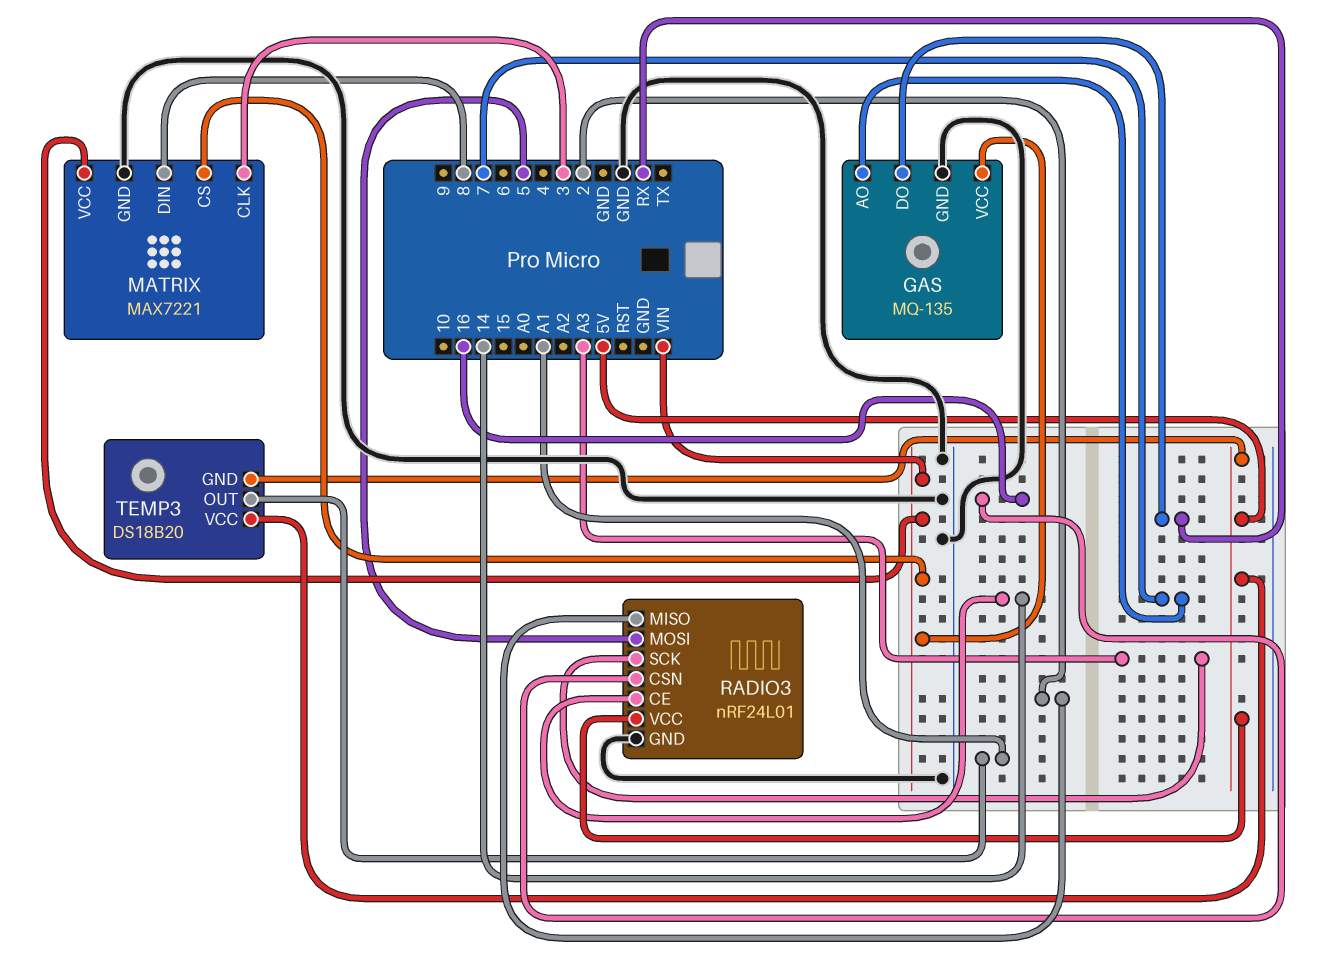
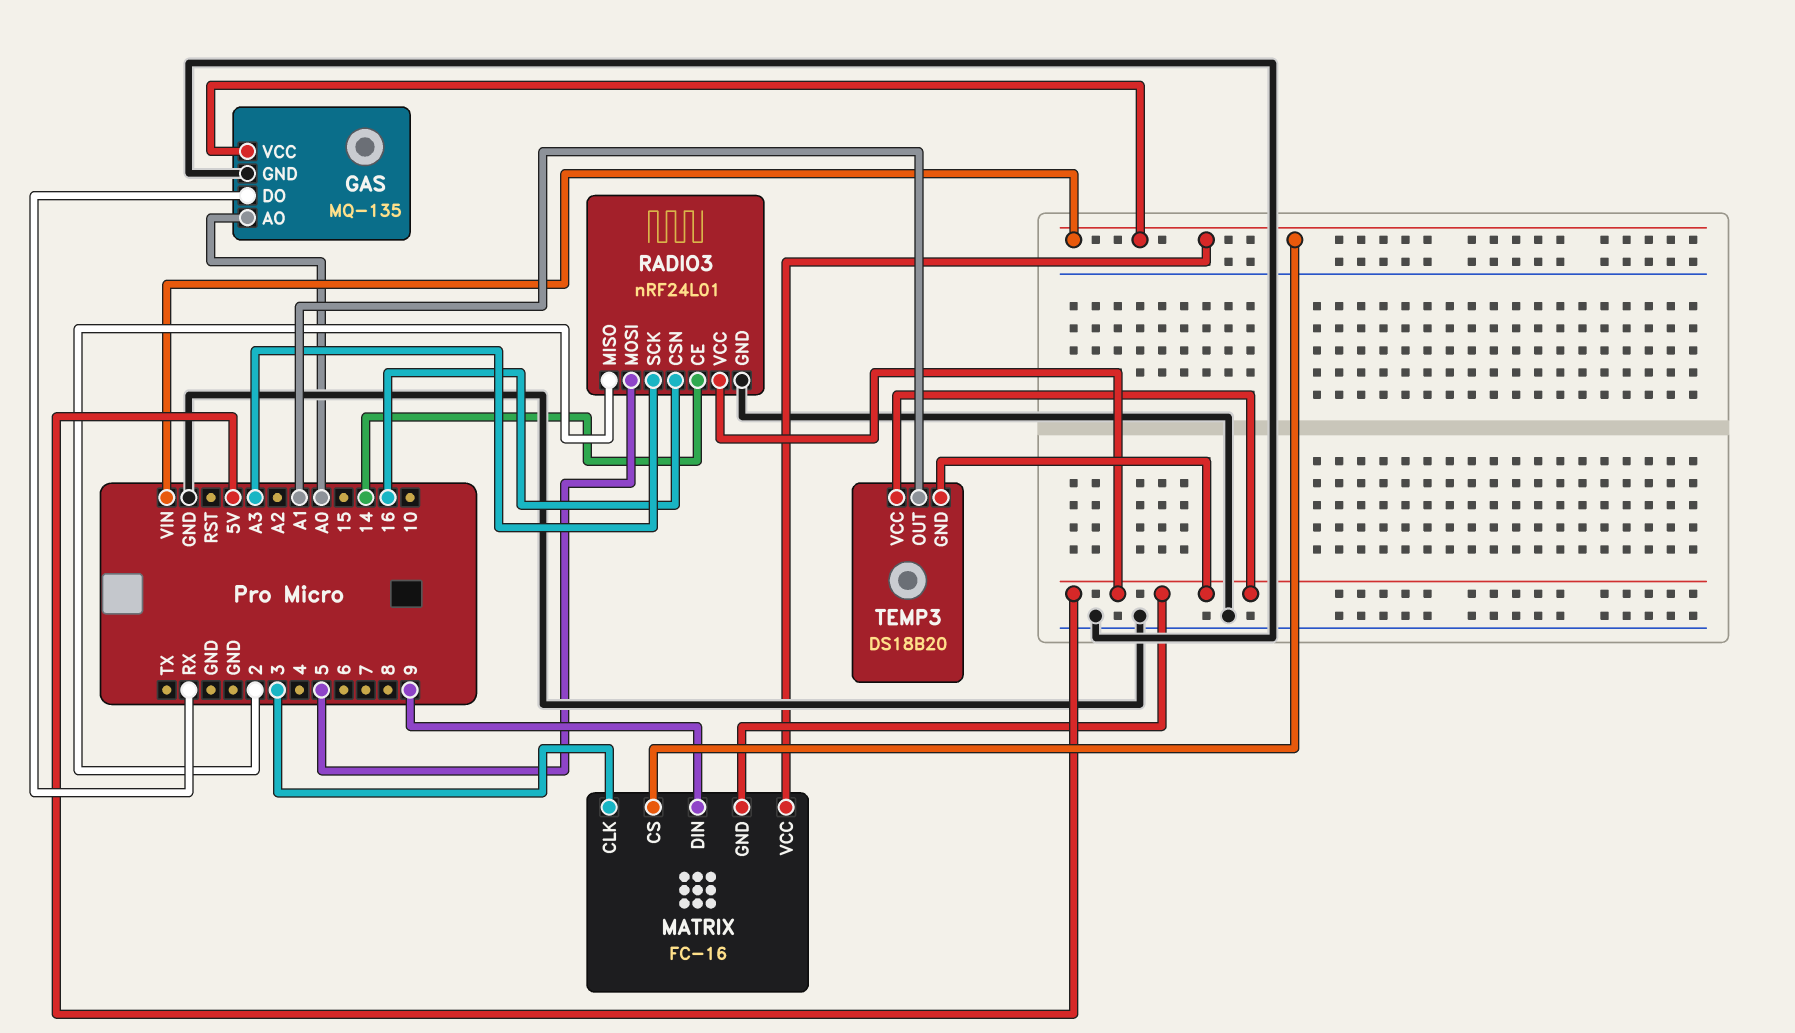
GAS pin AO: 7 -> A0
MATRIX: MAX7221 -> FC-16
MATRIX pin DIN: 8 -> 9
MATRIX pin GND: GND -> 5V

